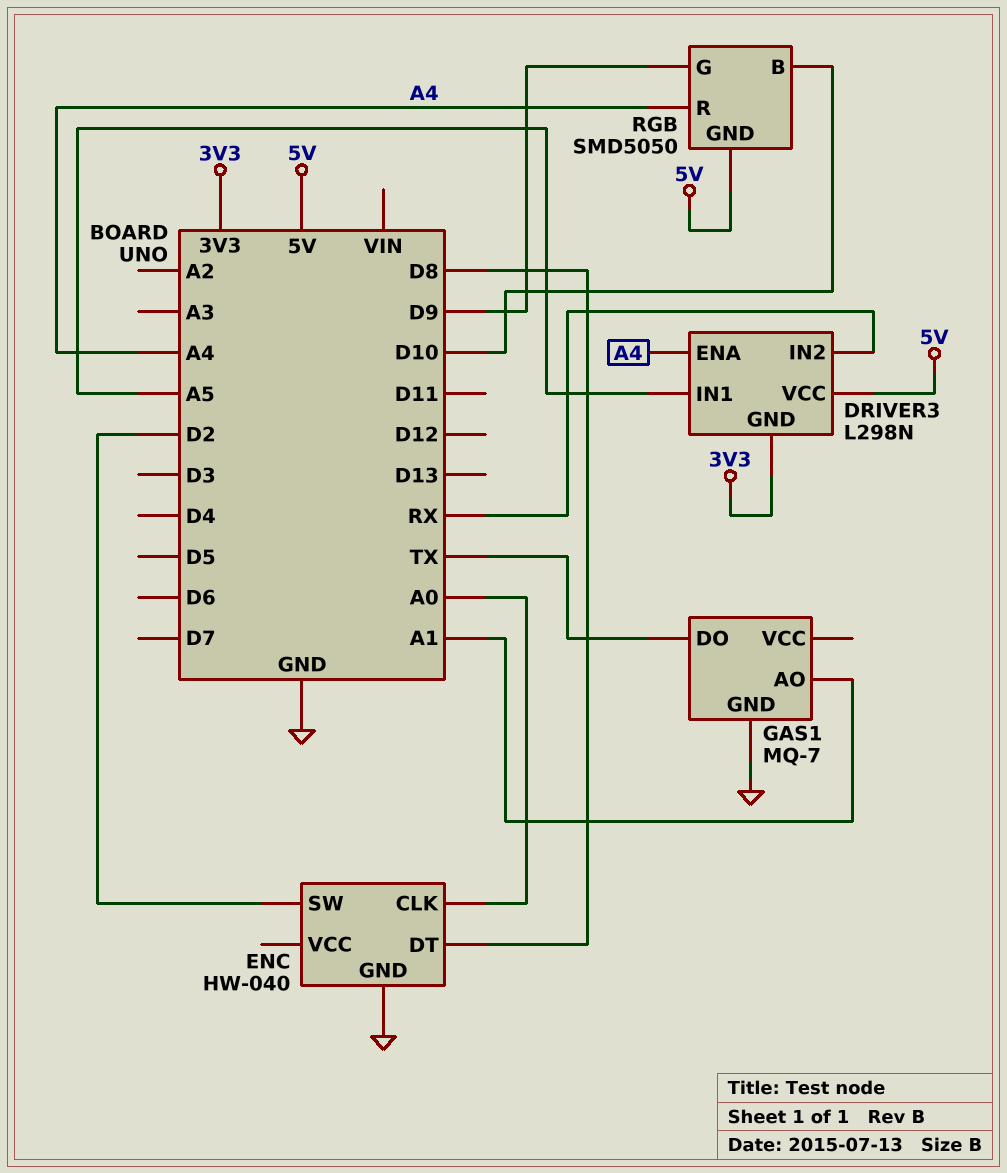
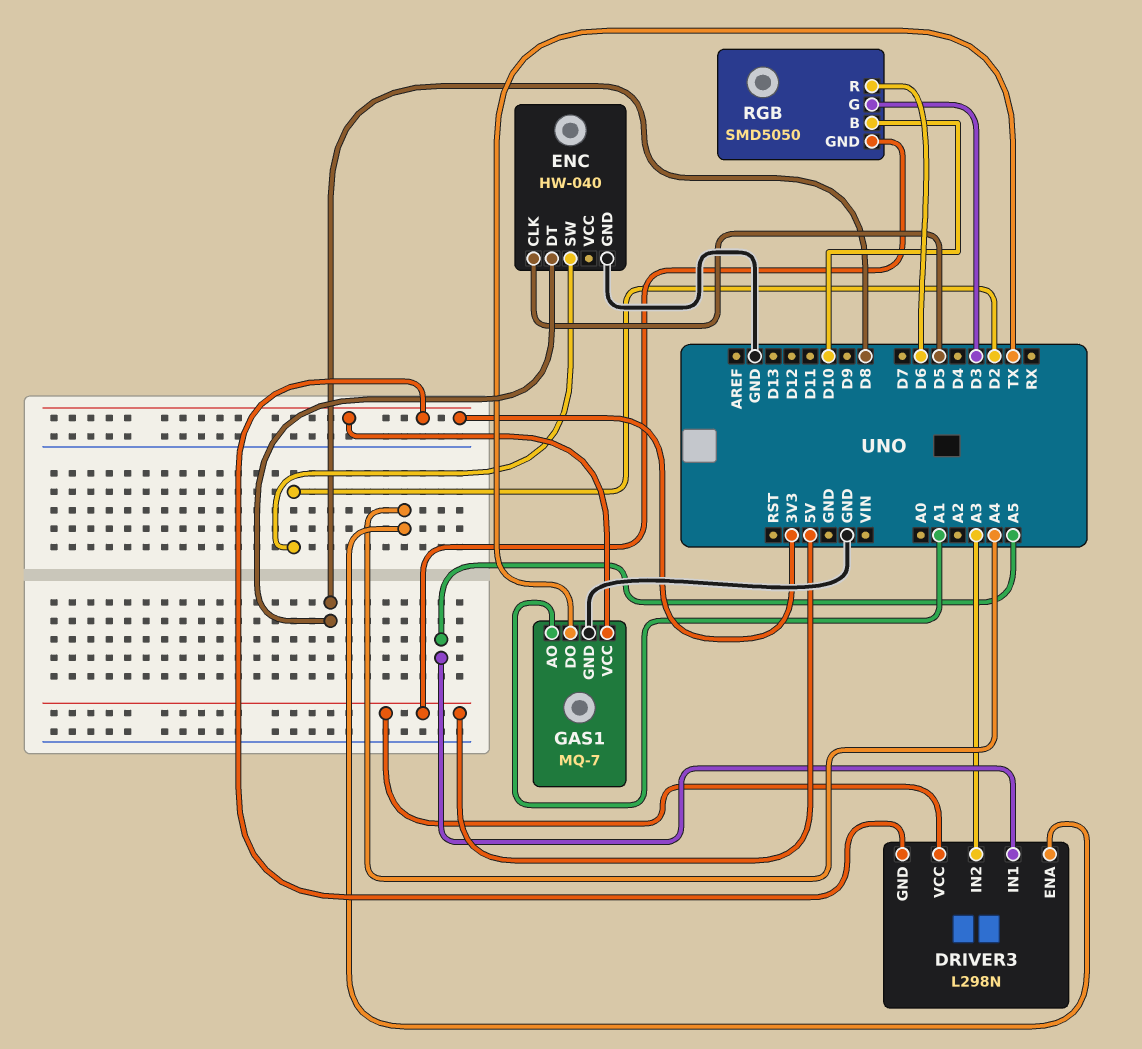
DRIVER3 pin IN2: RX -> A3
ENC pin CLK: A0 -> D5
GAS1 pin VCC: none -> 3V3
RGB pin G: D9 -> D3
RGB pin R: A4 -> D6

